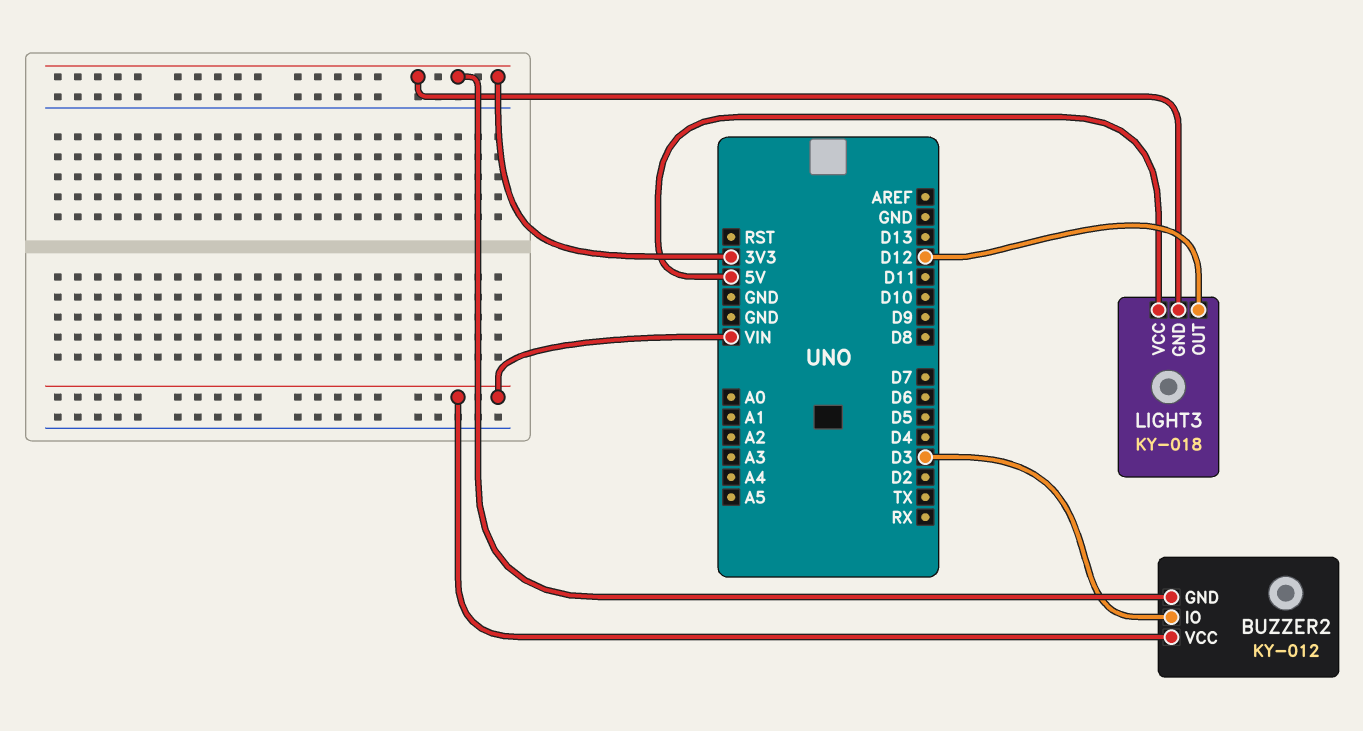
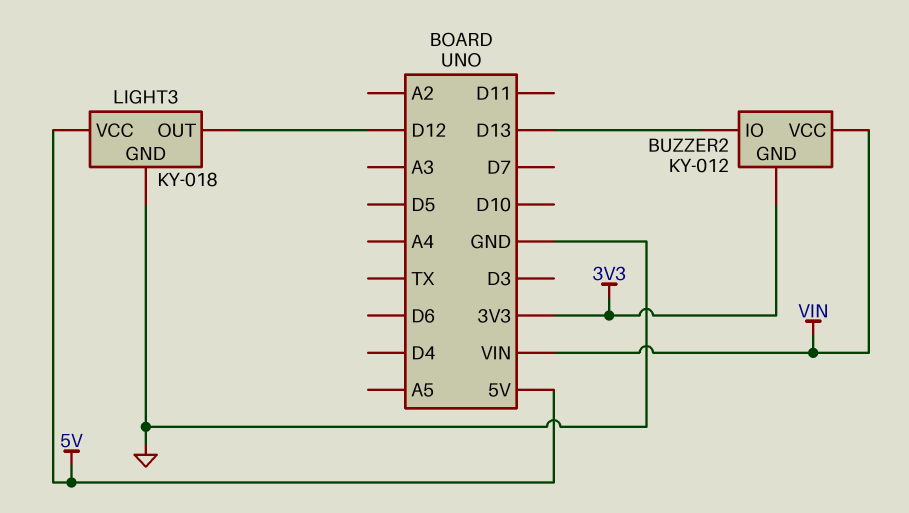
BUZZER2 pin IO: D3 -> D13
LIGHT3 pin GND: 3V3 -> GND

